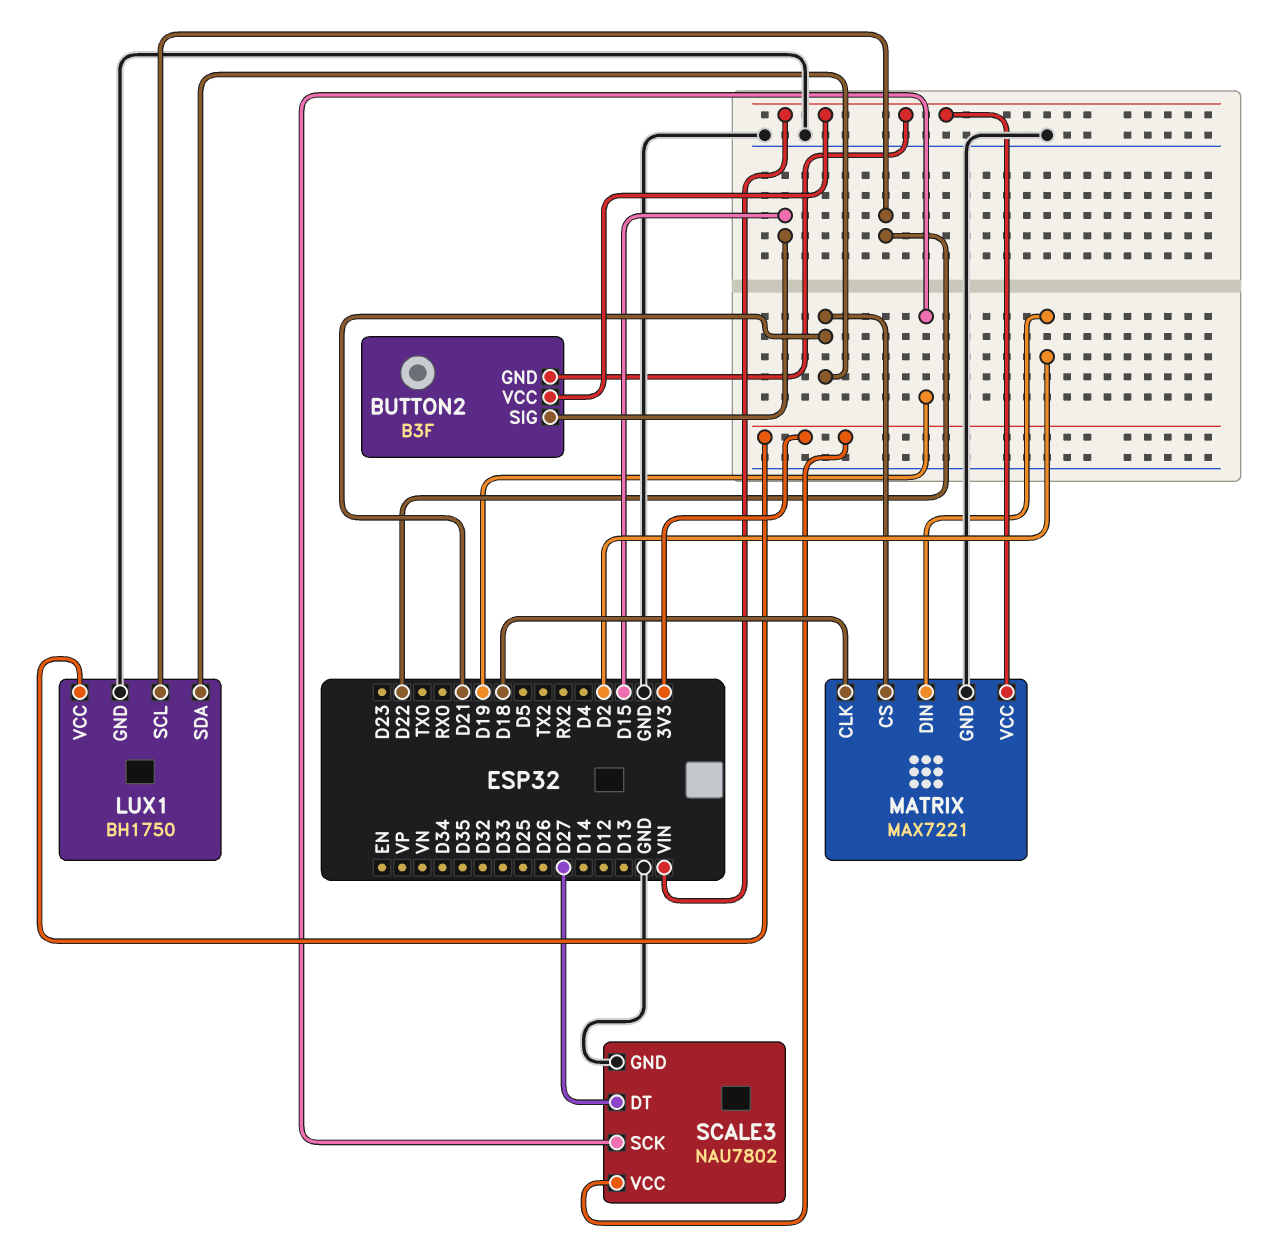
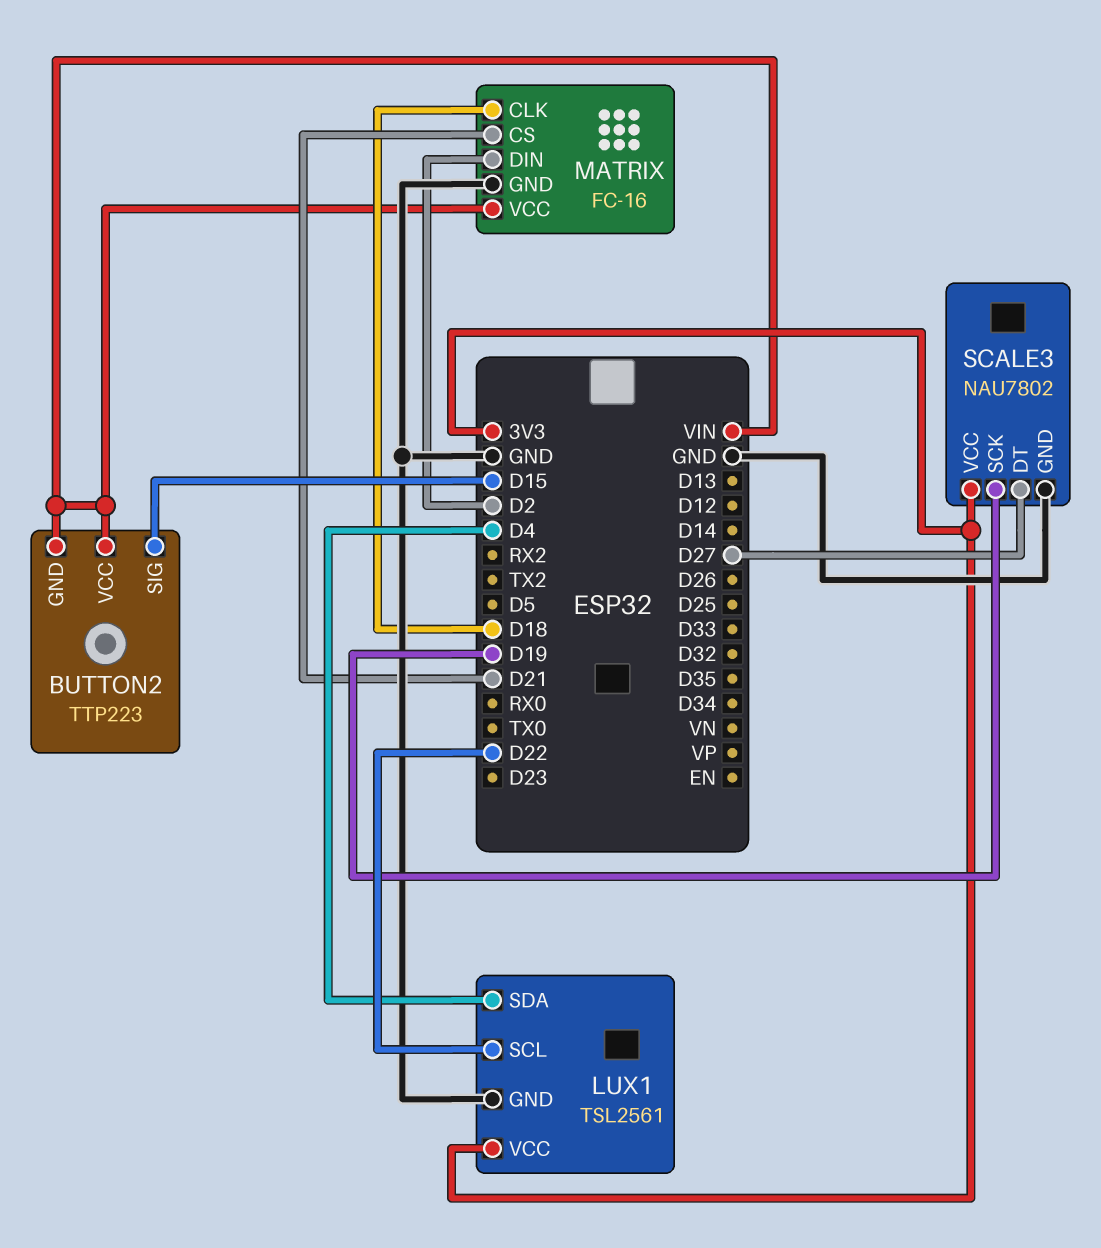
BUTTON2: B3F -> TTP223
LUX1: BH1750 -> TSL2561
LUX1 pin SDA: D21 -> D4
MATRIX: MAX7221 -> FC-16

